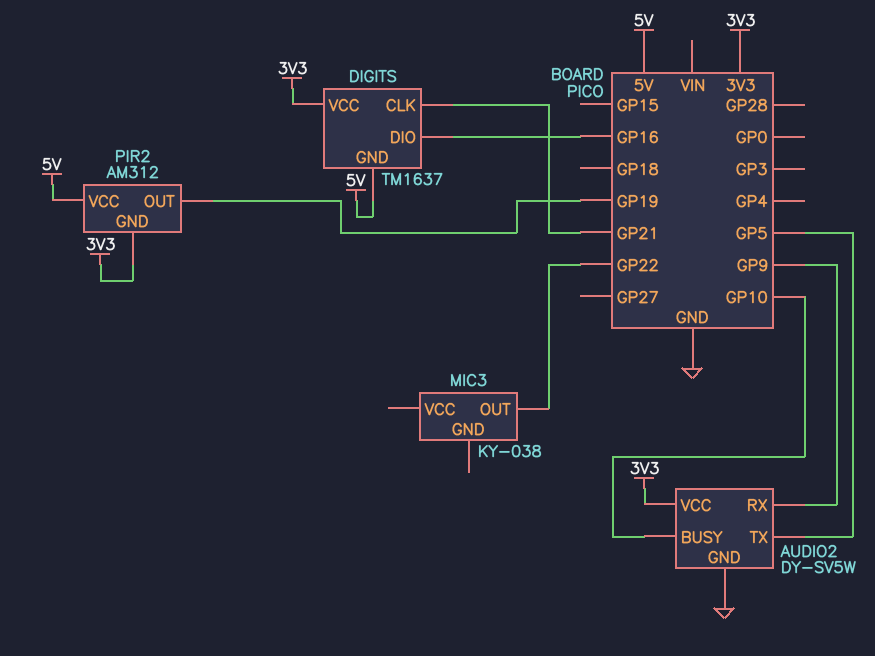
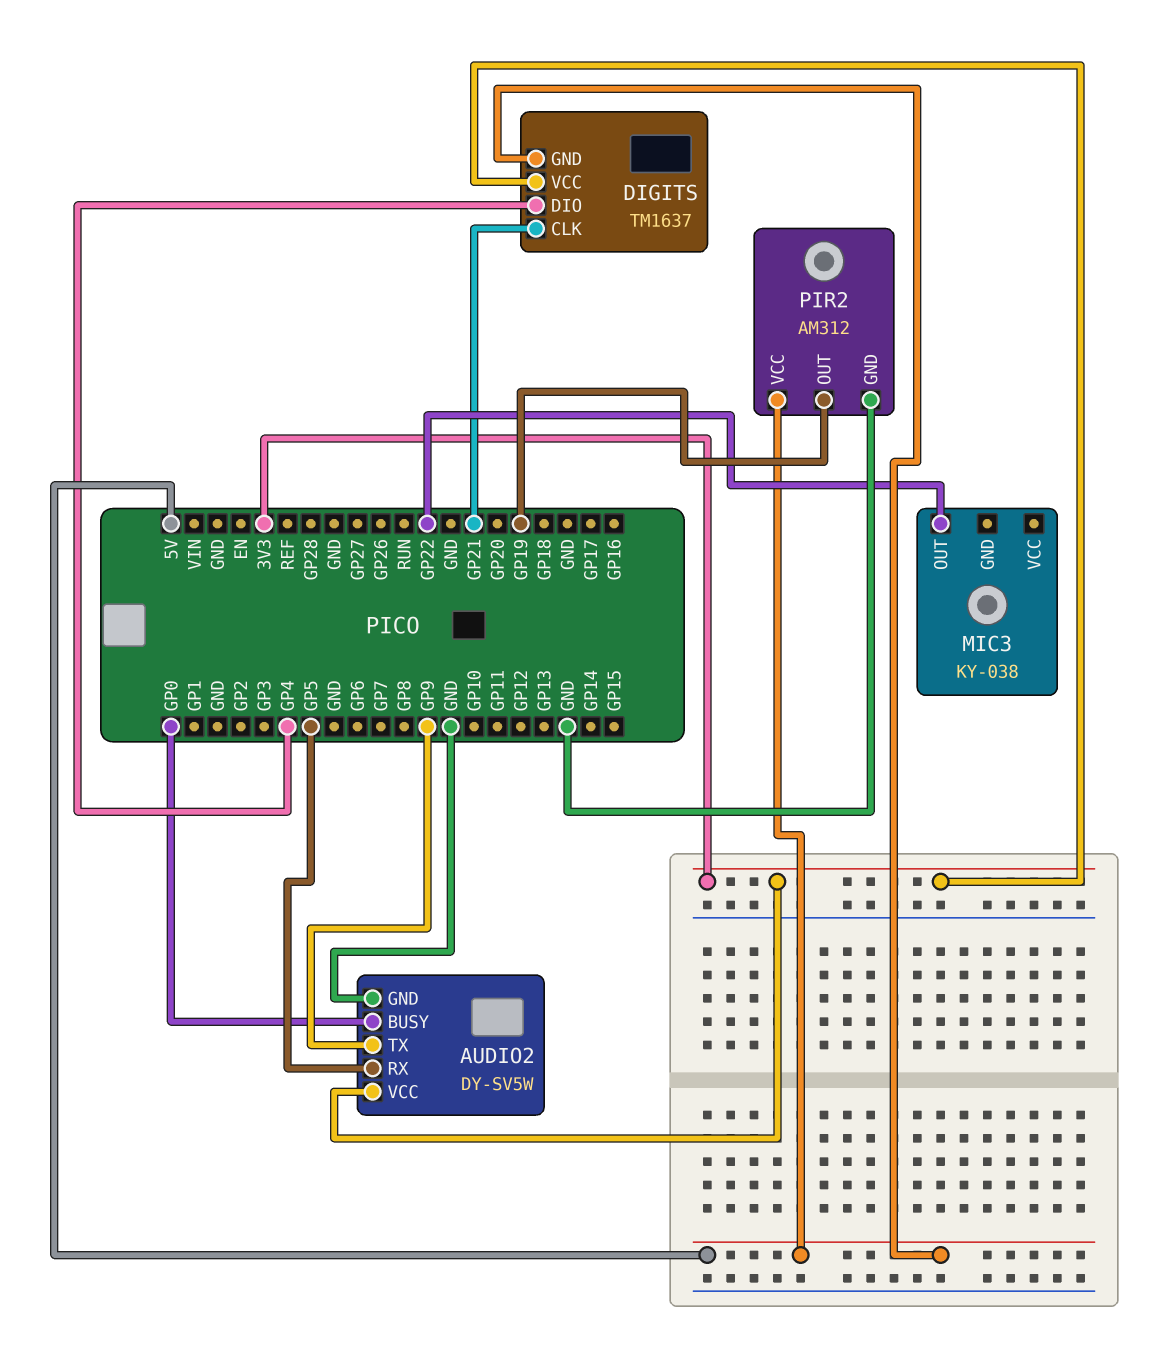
AUDIO2 pin BUSY: GP10 -> GP0
AUDIO2 pin RX: GP9 -> GP5
AUDIO2 pin TX: GP5 -> GP9
DIGITS pin DIO: GP16 -> GP4
PIR2 pin GND: 3V3 -> GND

